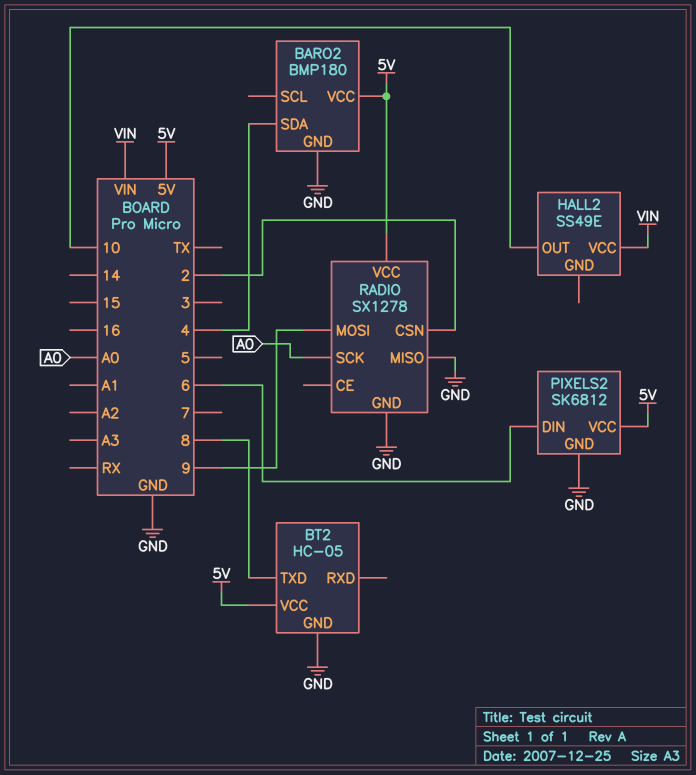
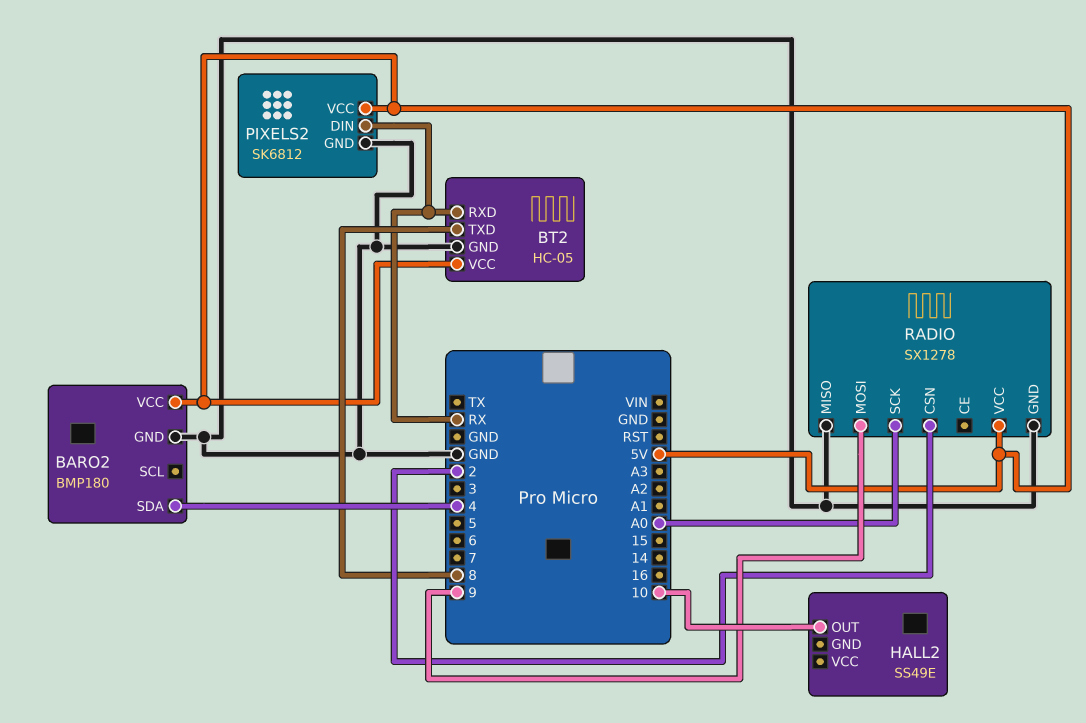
BT2 pin RXD: none -> RX
HALL2 pin VCC: VIN -> none
PIXELS2 pin DIN: 6 -> RX

